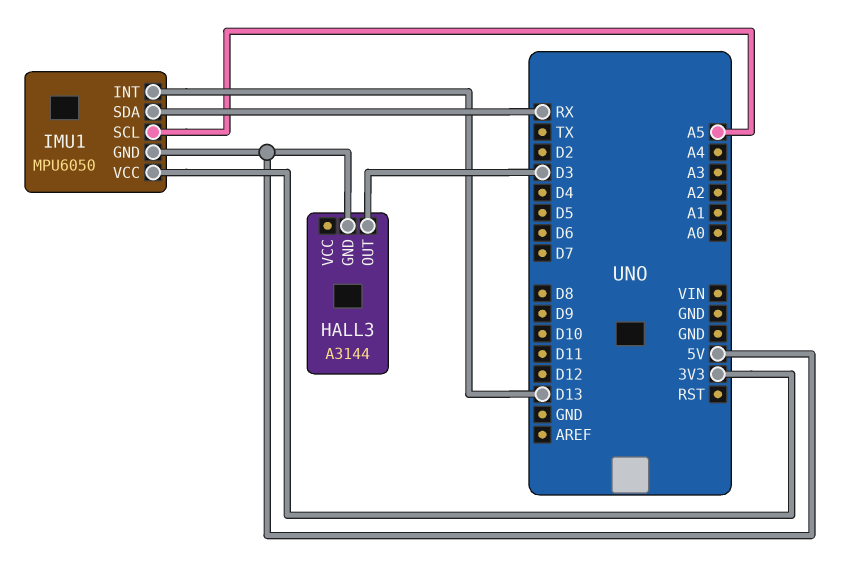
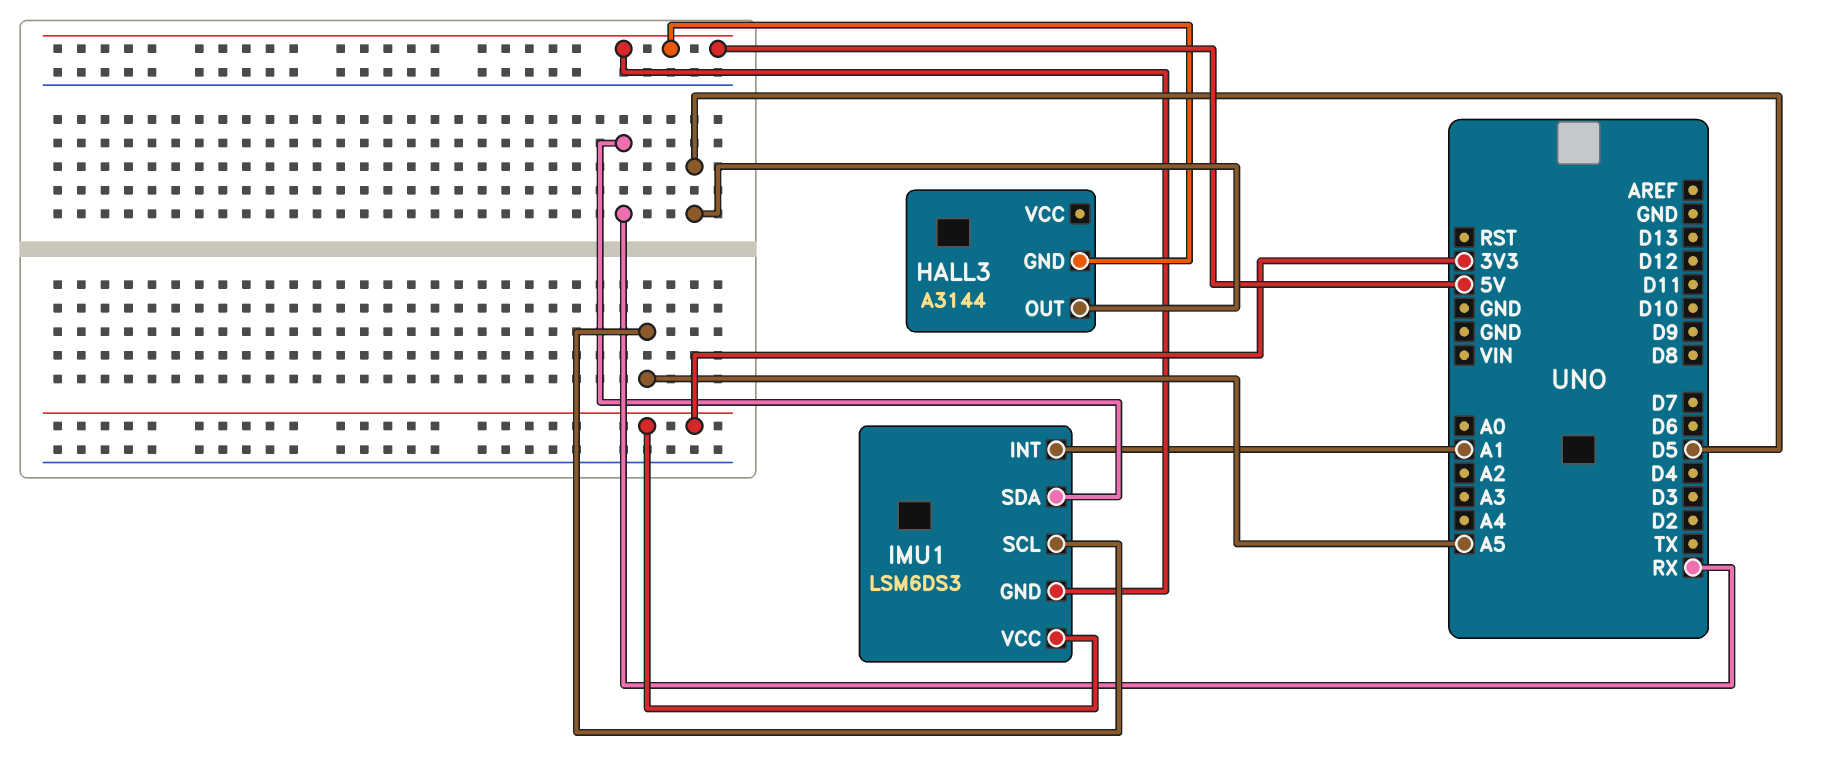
HALL3 pin OUT: D3 -> D5
IMU1: MPU6050 -> LSM6DS3
IMU1 pin INT: D13 -> A1

